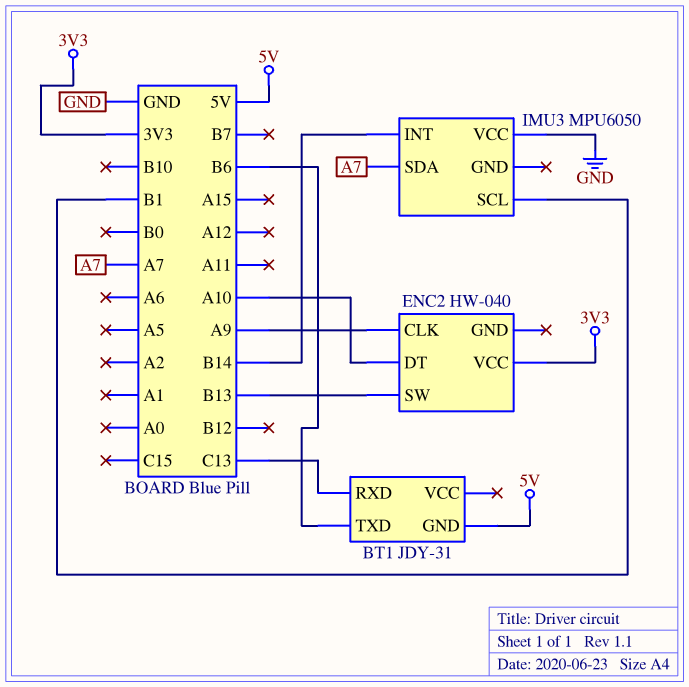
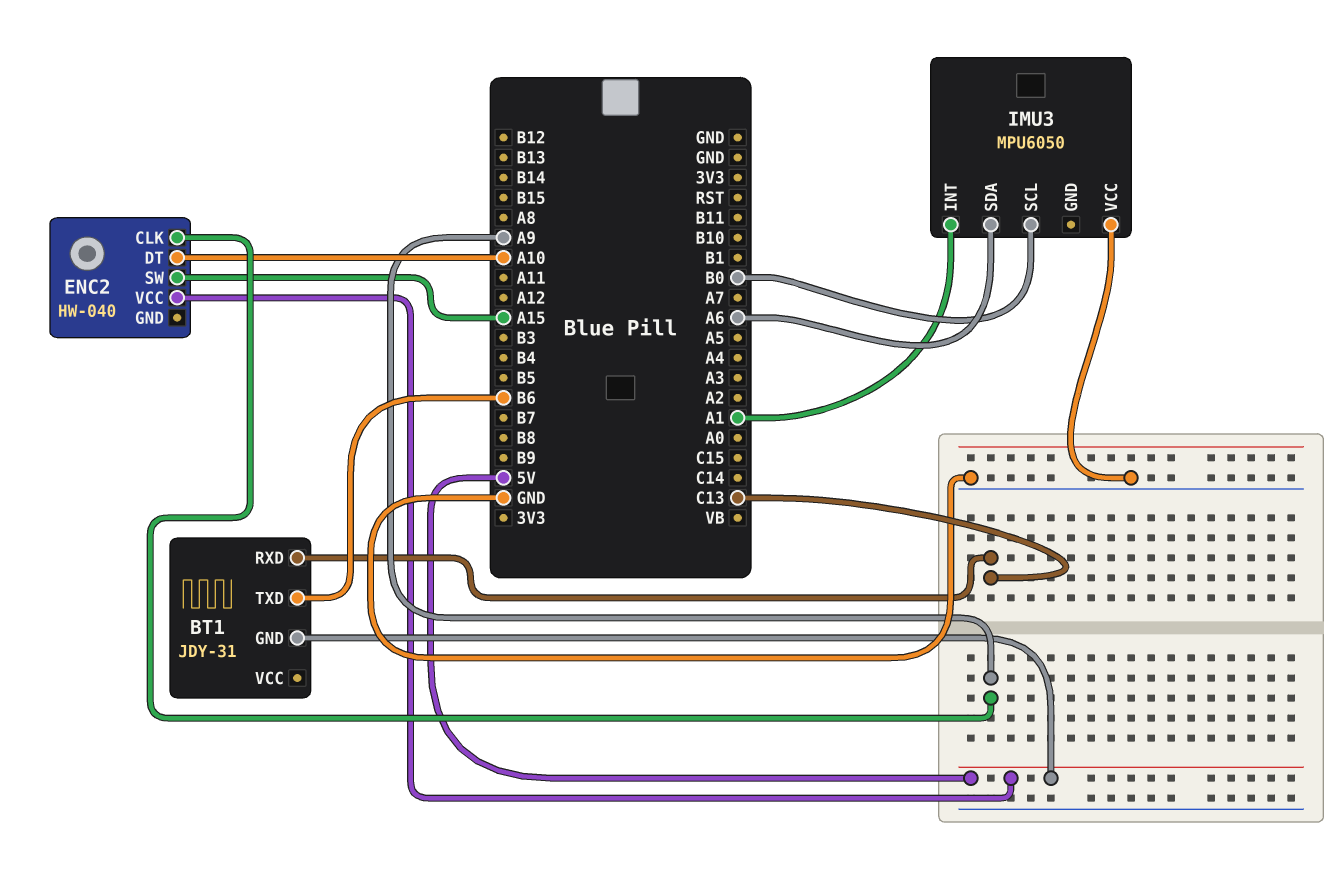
ENC2 pin SW: B13 -> A15
ENC2 pin VCC: 3V3 -> 5V
IMU3 pin INT: B14 -> A1
IMU3 pin SCL: B1 -> B0
IMU3 pin SDA: A7 -> A6

